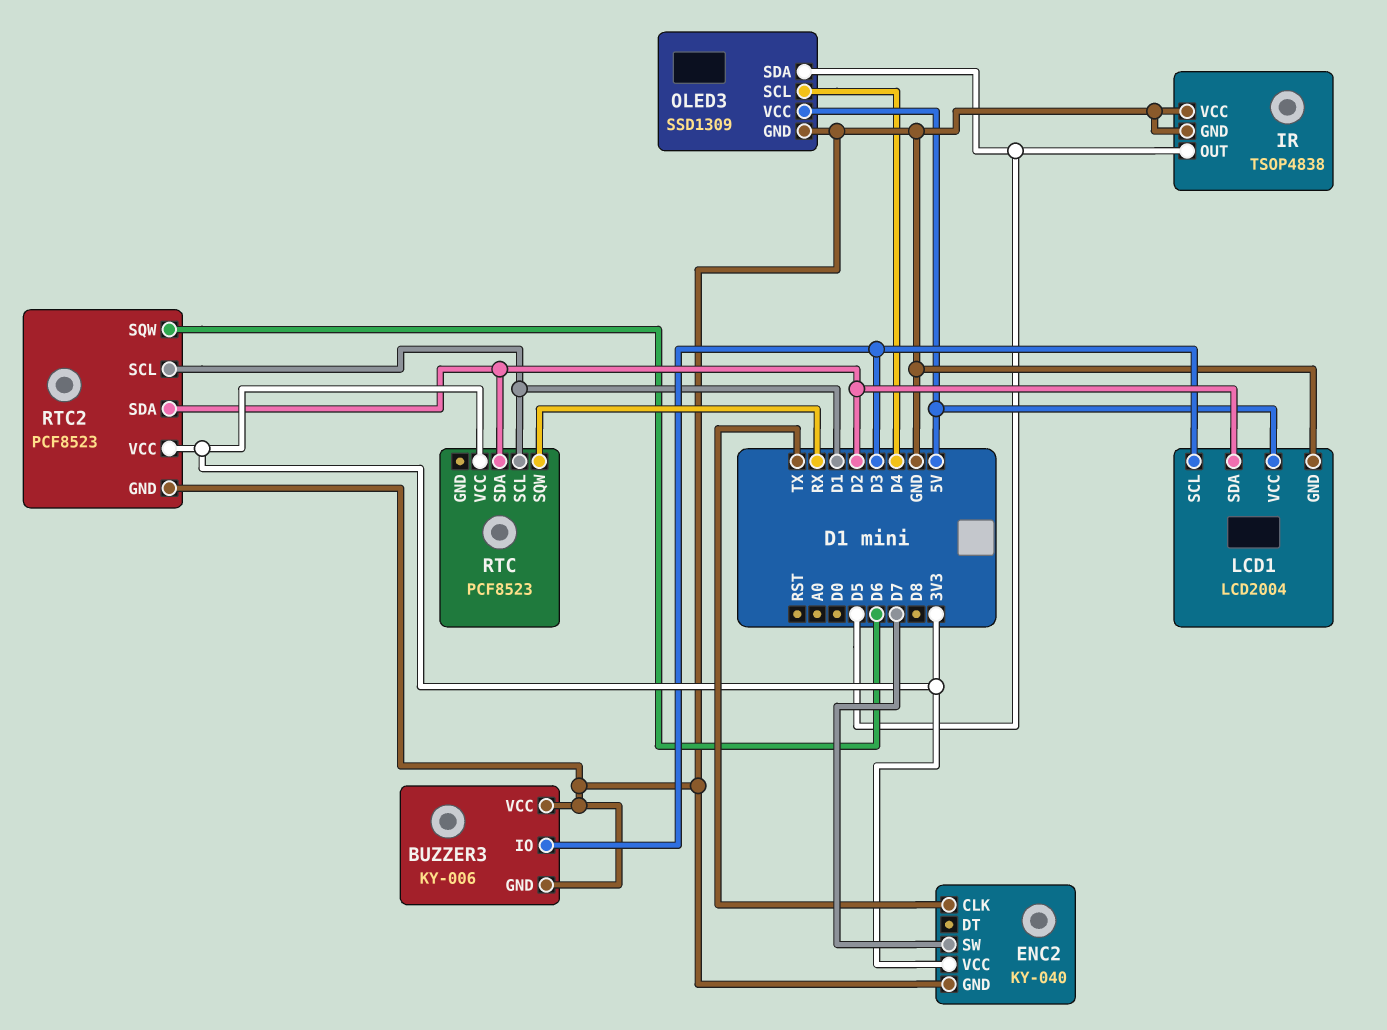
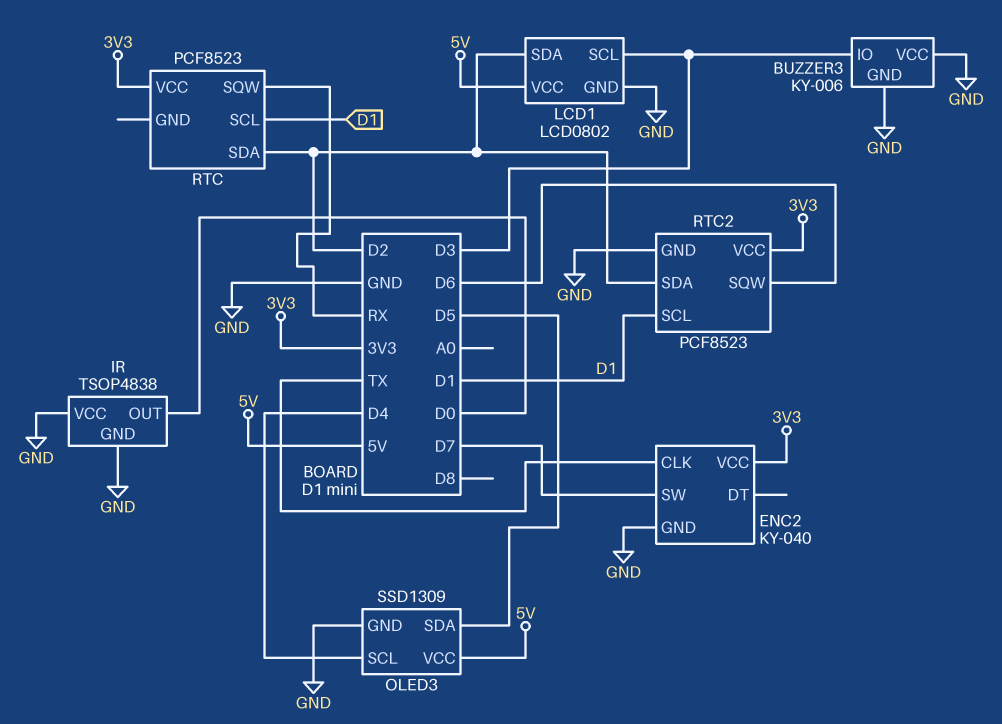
IR pin OUT: D5 -> D0
LCD1: LCD2004 -> LCD0802

